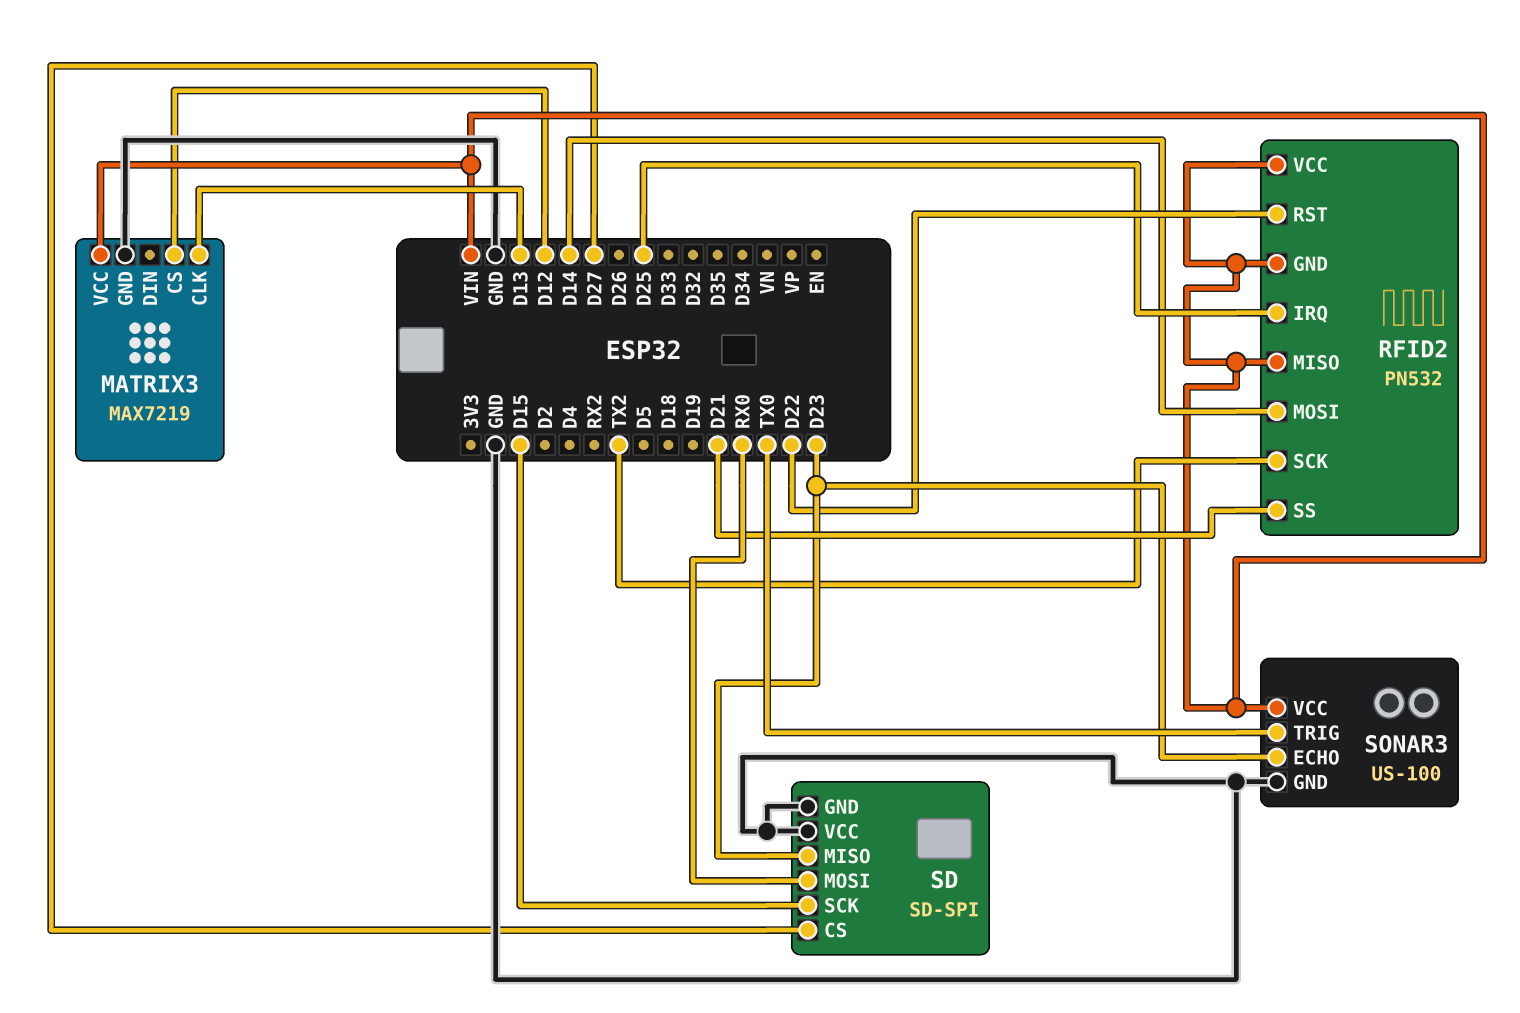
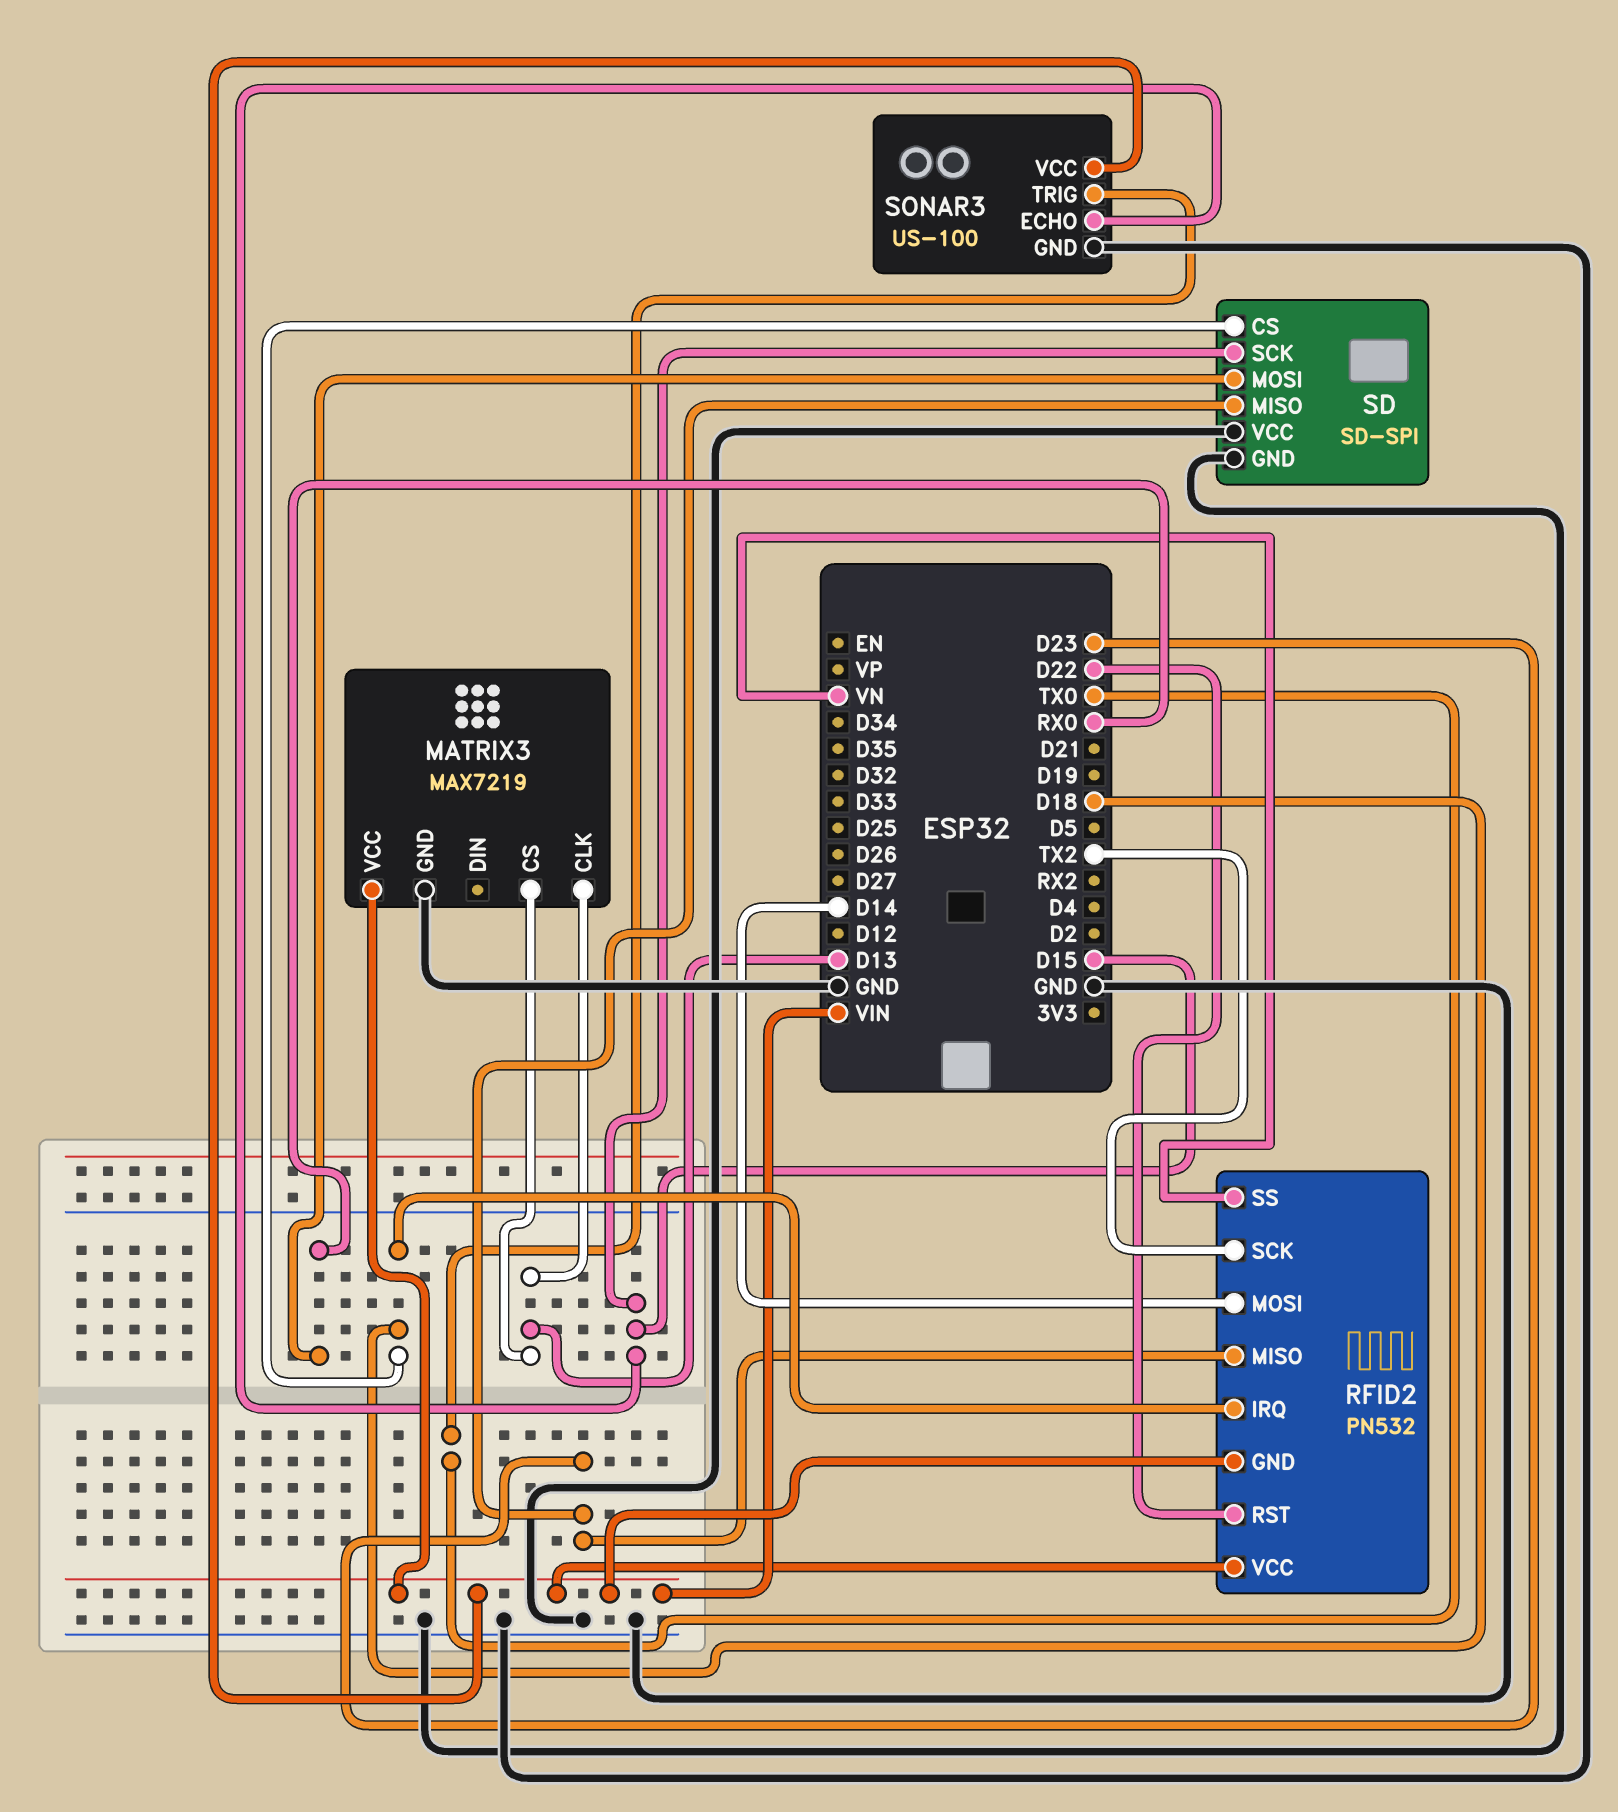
MATRIX3 pin CS: D12 -> D13
RFID2 pin IRQ: D25 -> D18
RFID2 pin MISO: VIN -> D23
RFID2 pin SS: D21 -> VN
SD pin CS: D27 -> D18
SONAR3 pin ECHO: D23 -> D15

